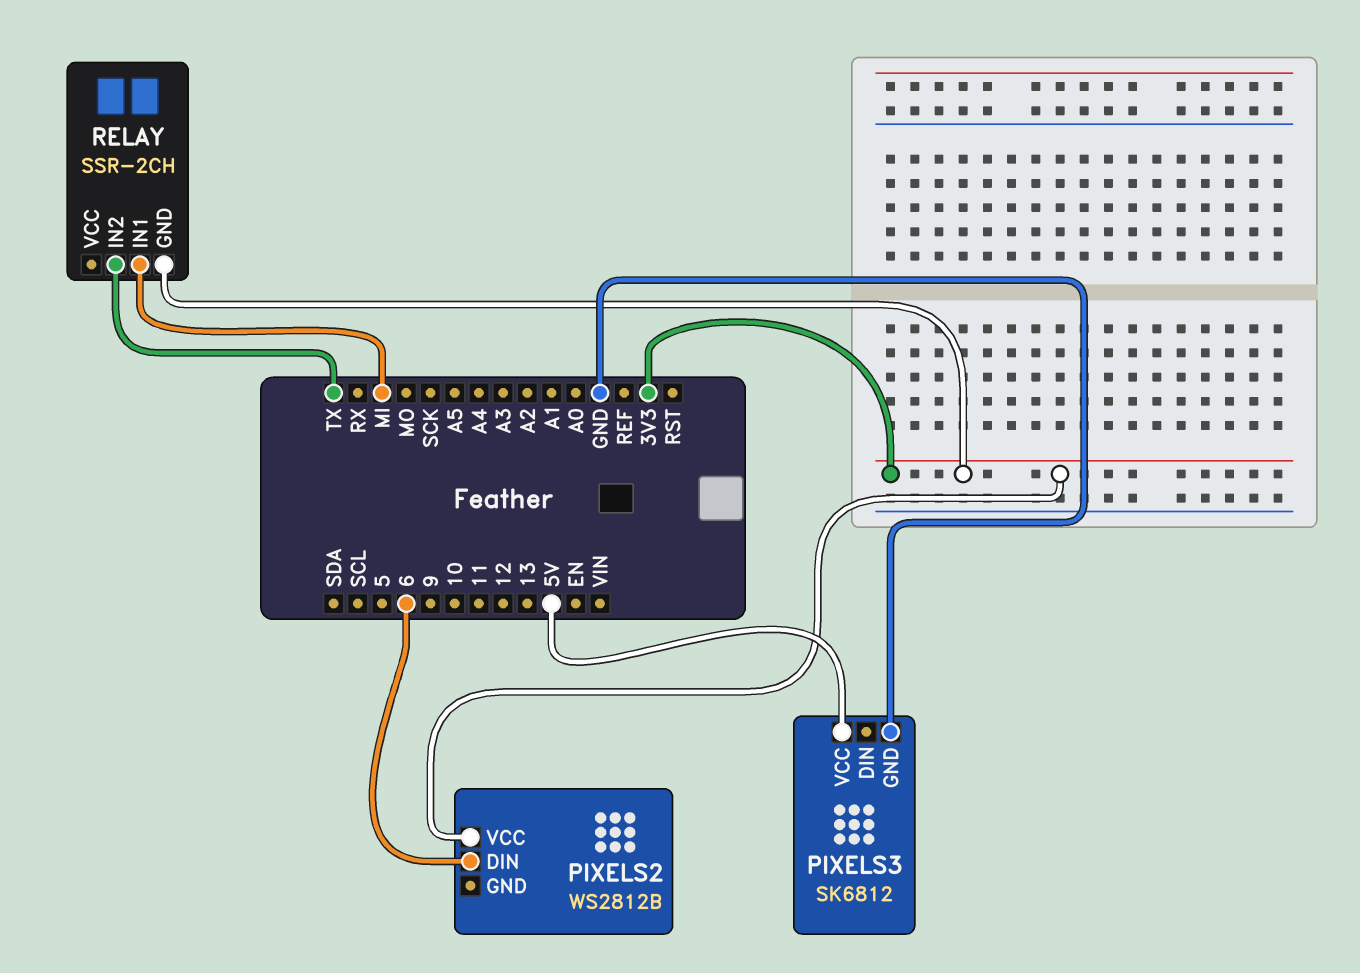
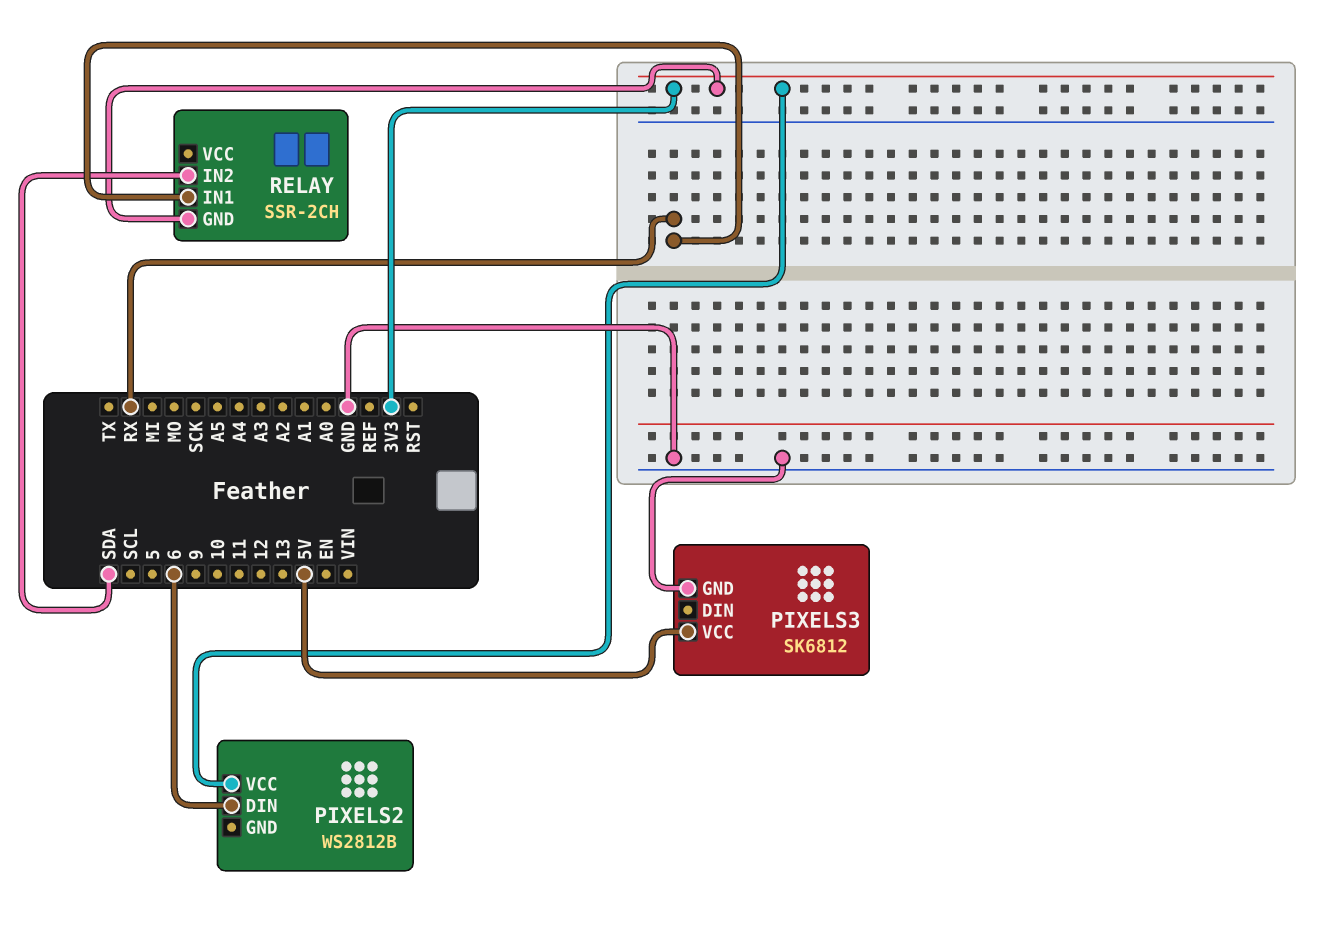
RELAY pin IN1: MI -> RX
RELAY pin IN2: TX -> SDA

